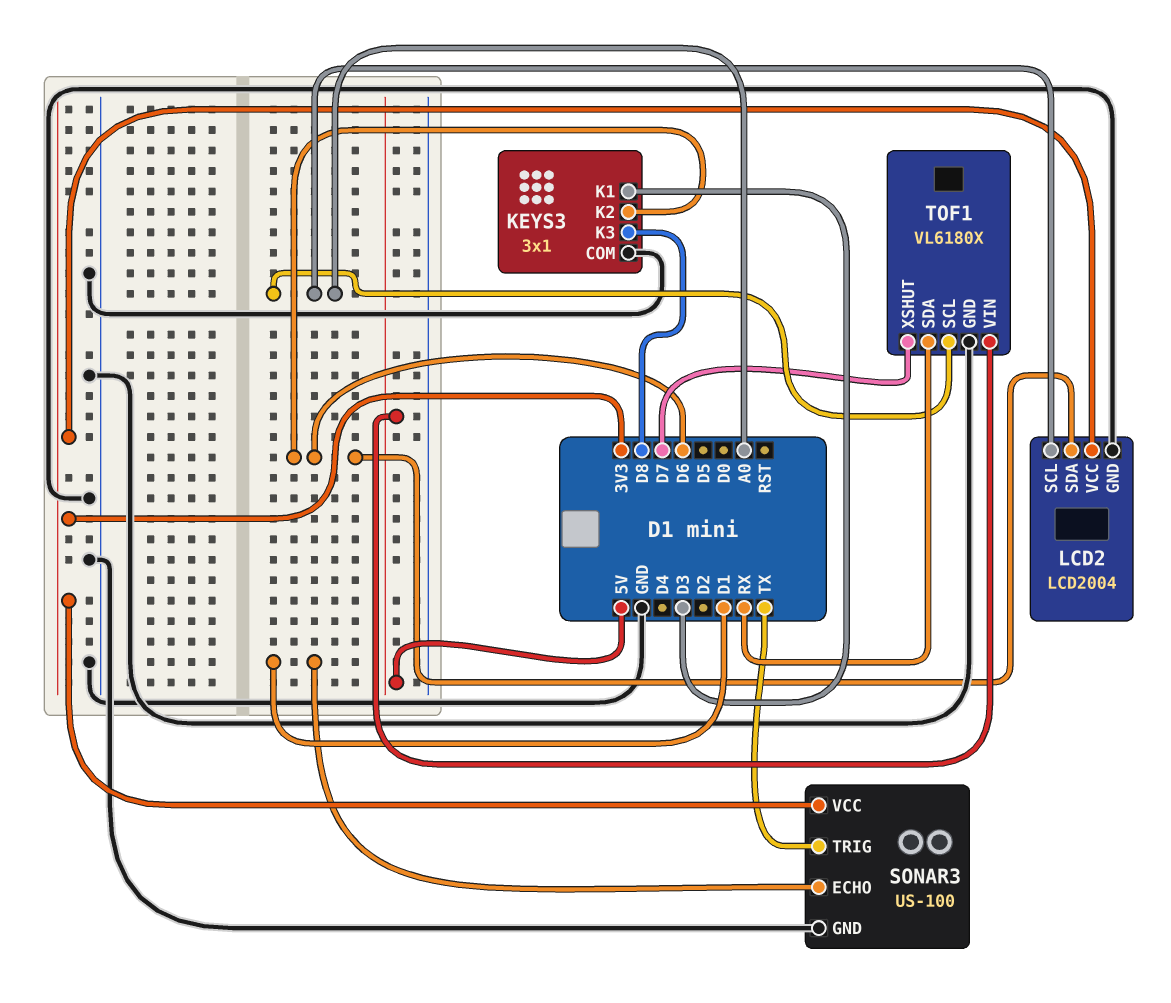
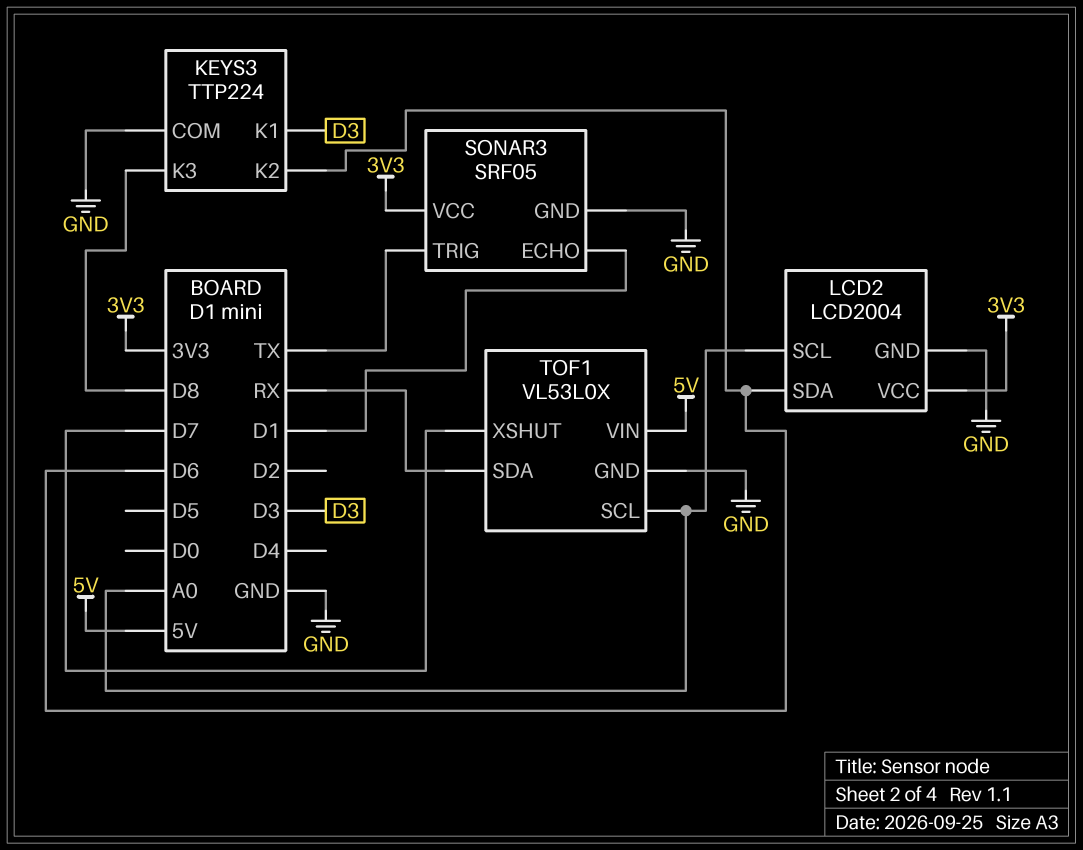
KEYS3: 3x1 -> TTP224
SONAR3: US-100 -> SRF05
TOF1: VL6180X -> VL53L0X

